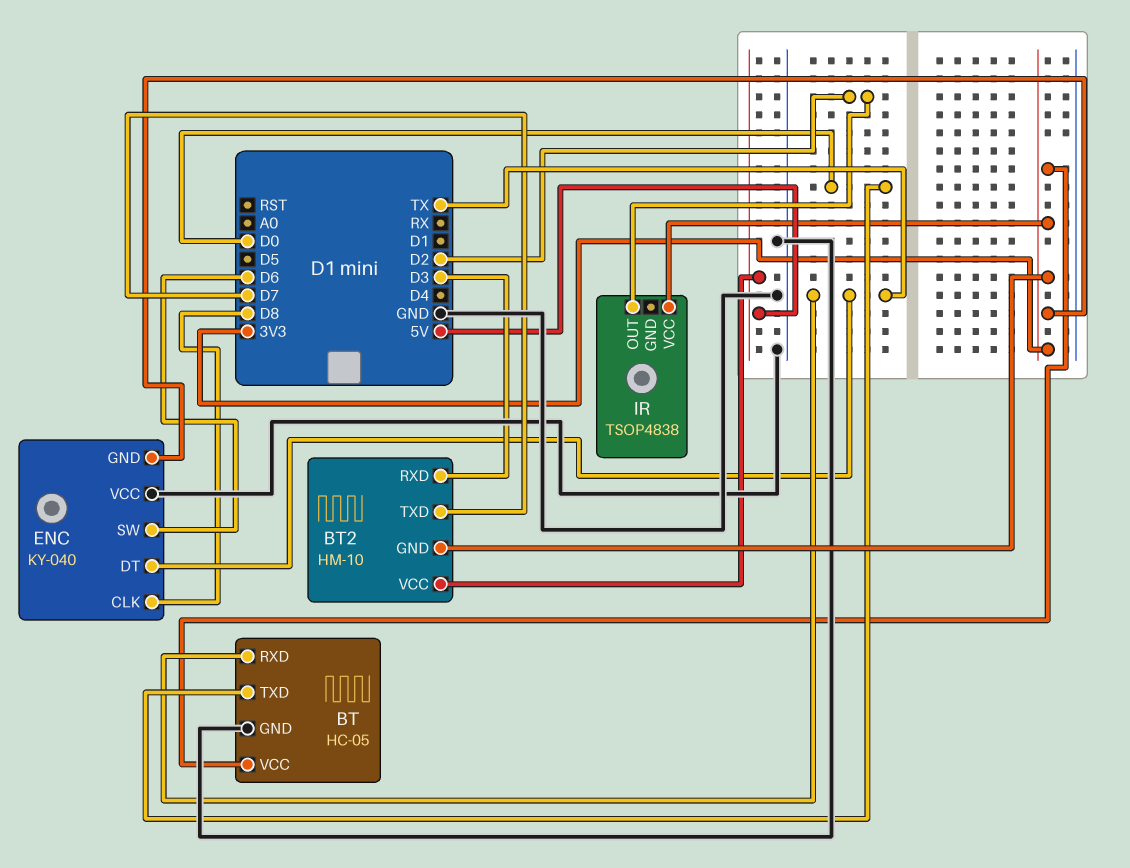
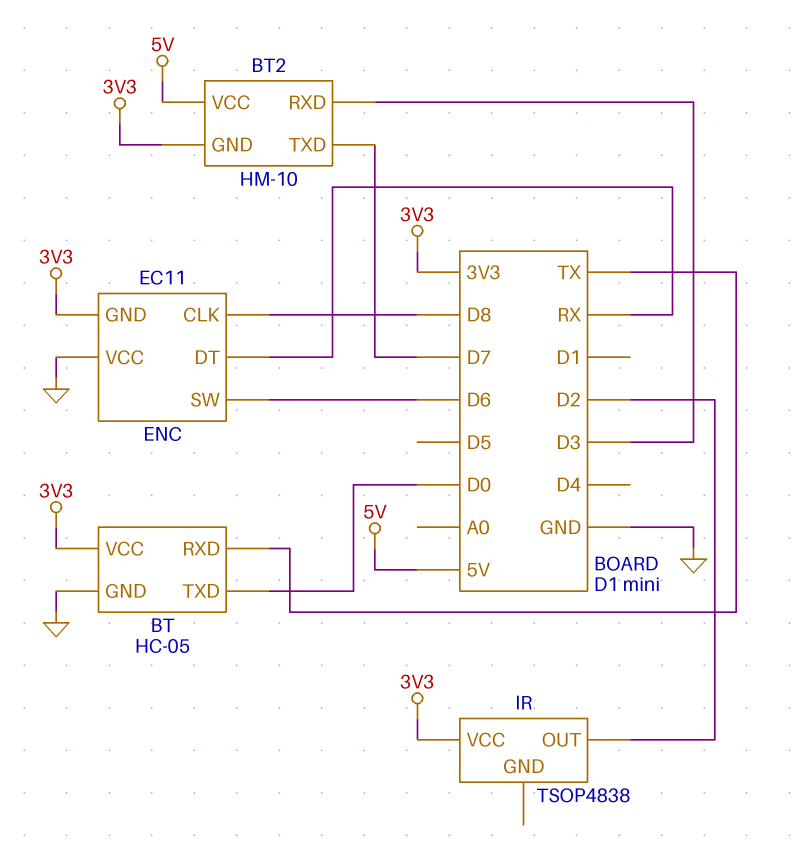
ENC: KY-040 -> EC11
ENC pin DT: TX -> RX

